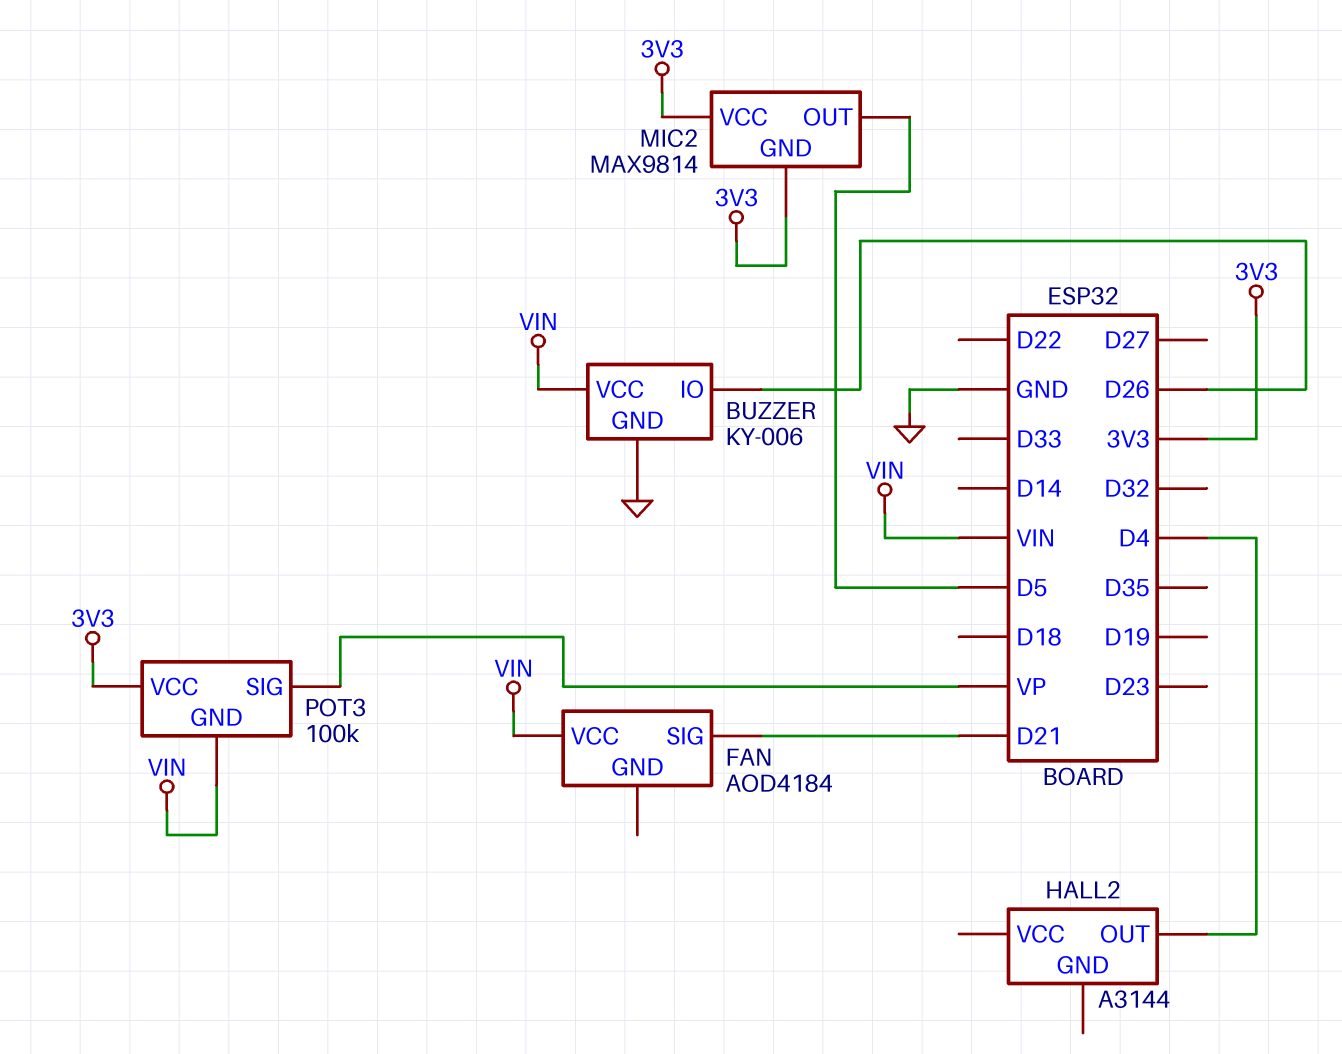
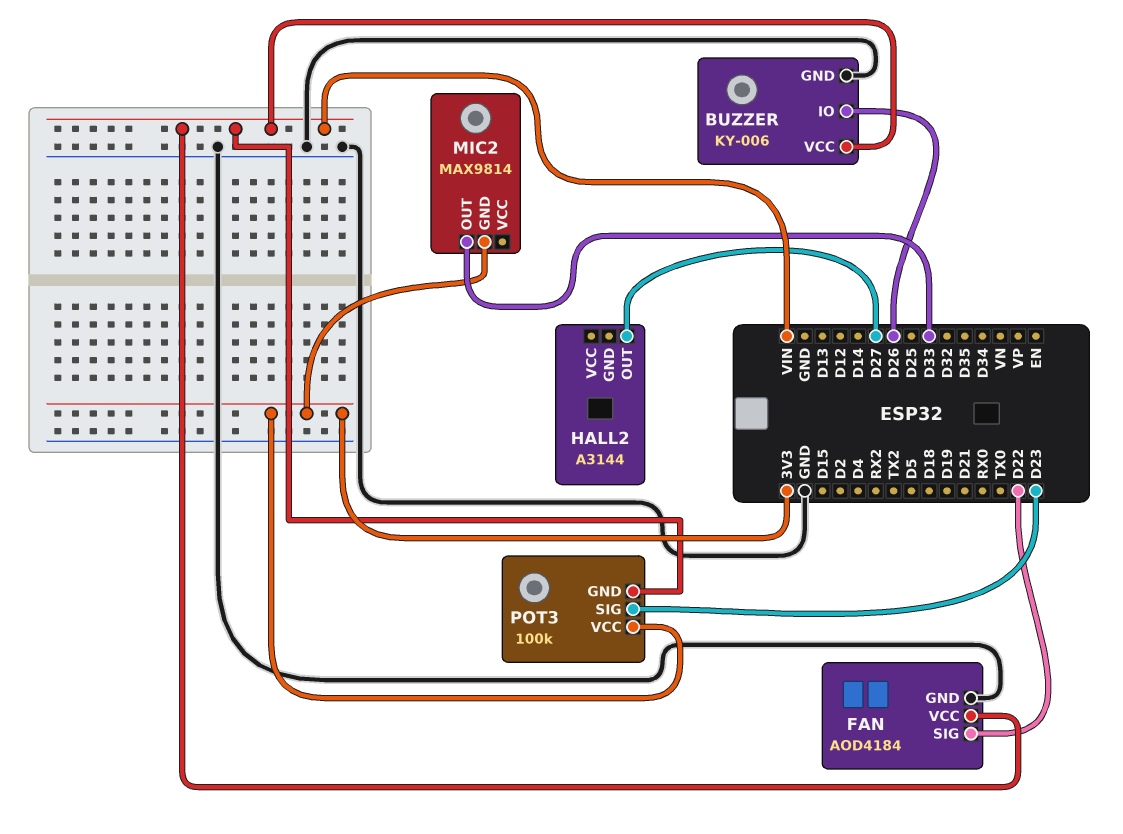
FAN pin GND: none -> GND
FAN pin SIG: D21 -> D22
HALL2 pin OUT: D4 -> D27
MIC2 pin OUT: D5 -> D33
MIC2 pin VCC: 3V3 -> none
POT3 pin SIG: VP -> D23

